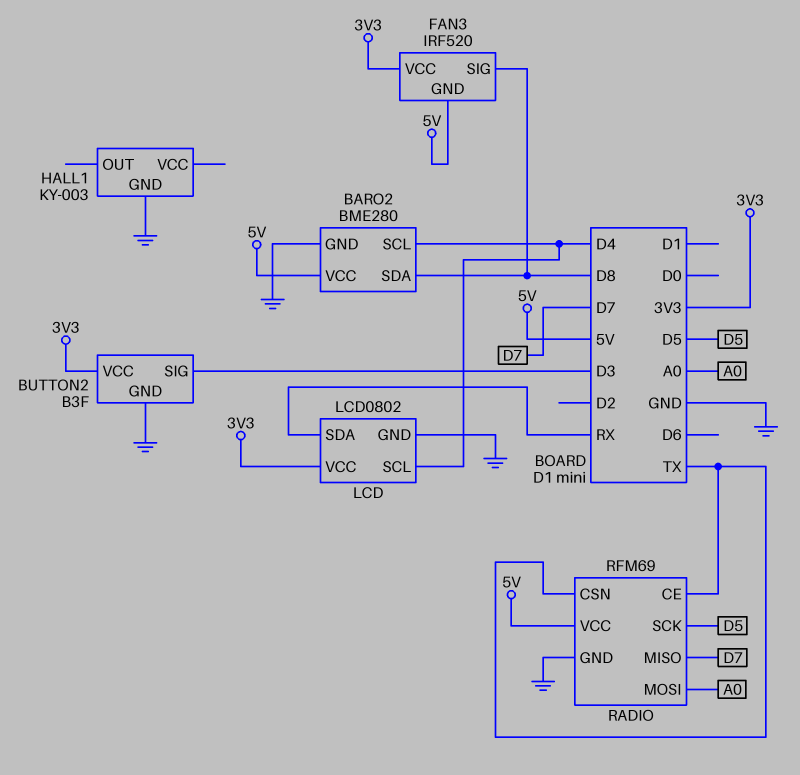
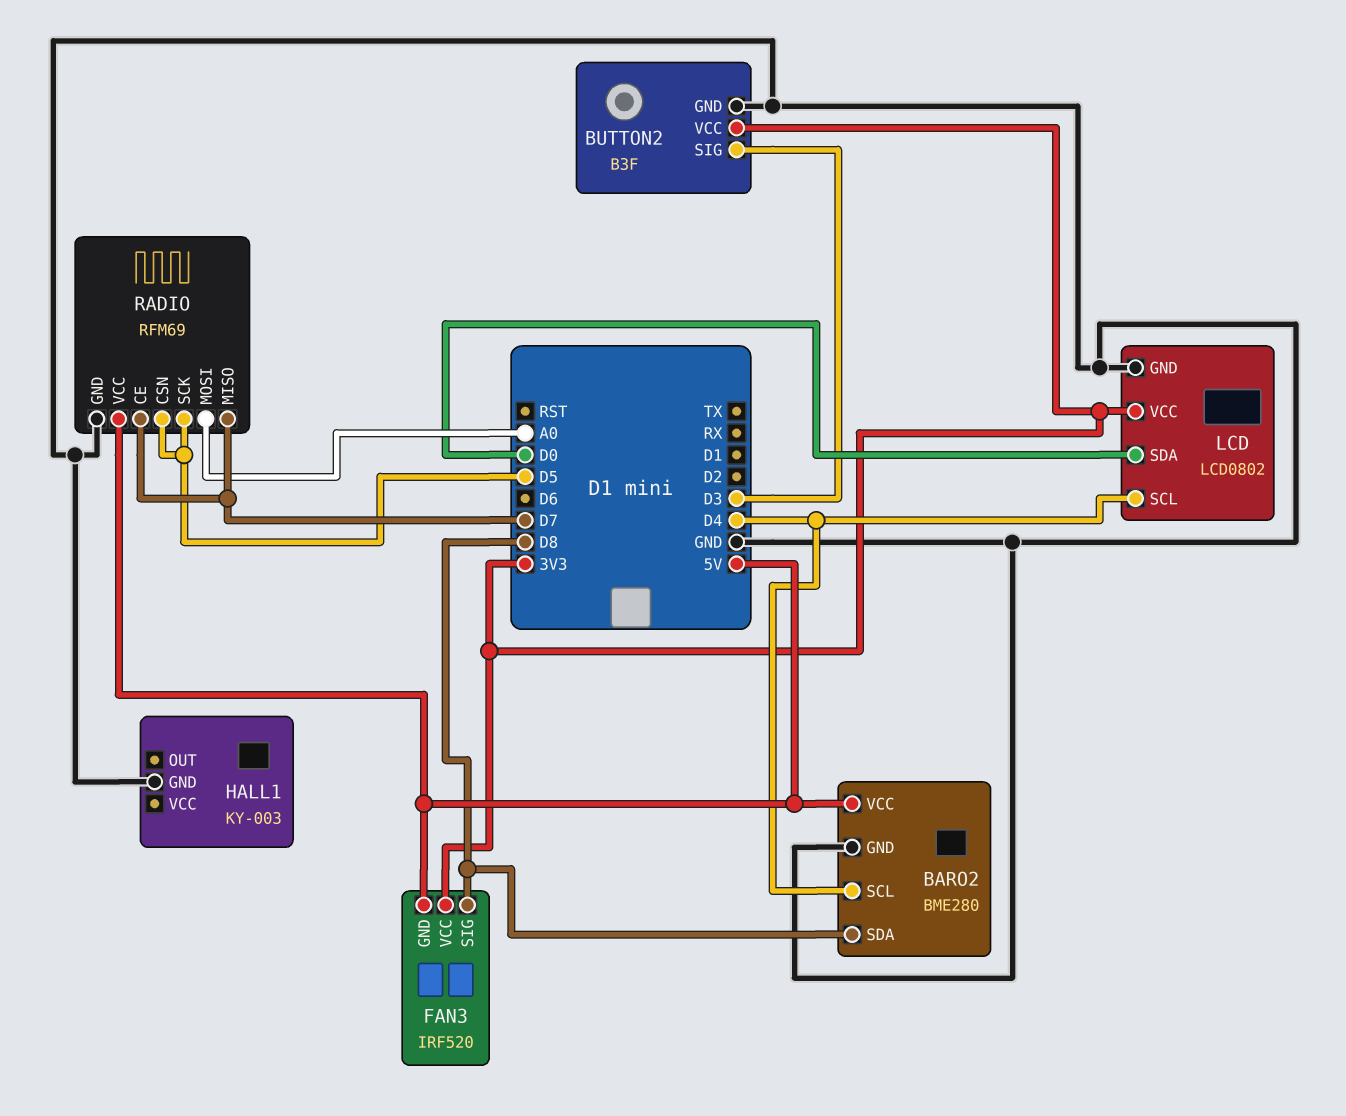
LCD pin SDA: RX -> D0
RADIO pin CE: TX -> D7
RADIO pin CSN: TX -> D5

